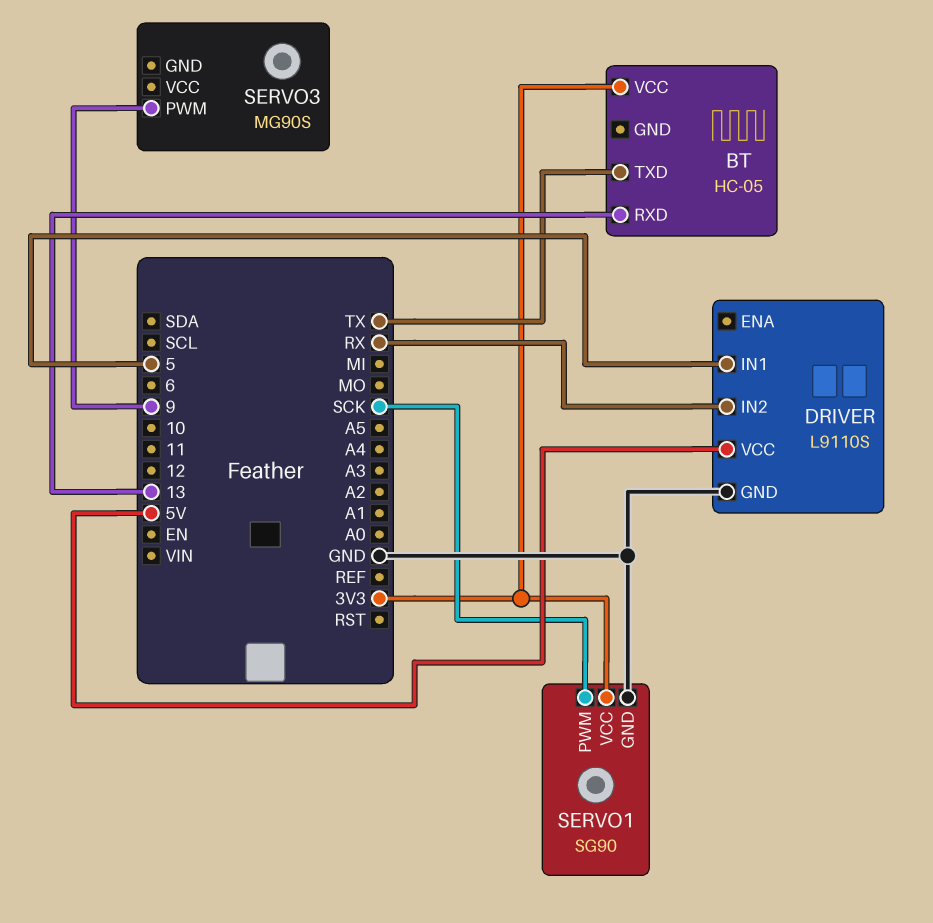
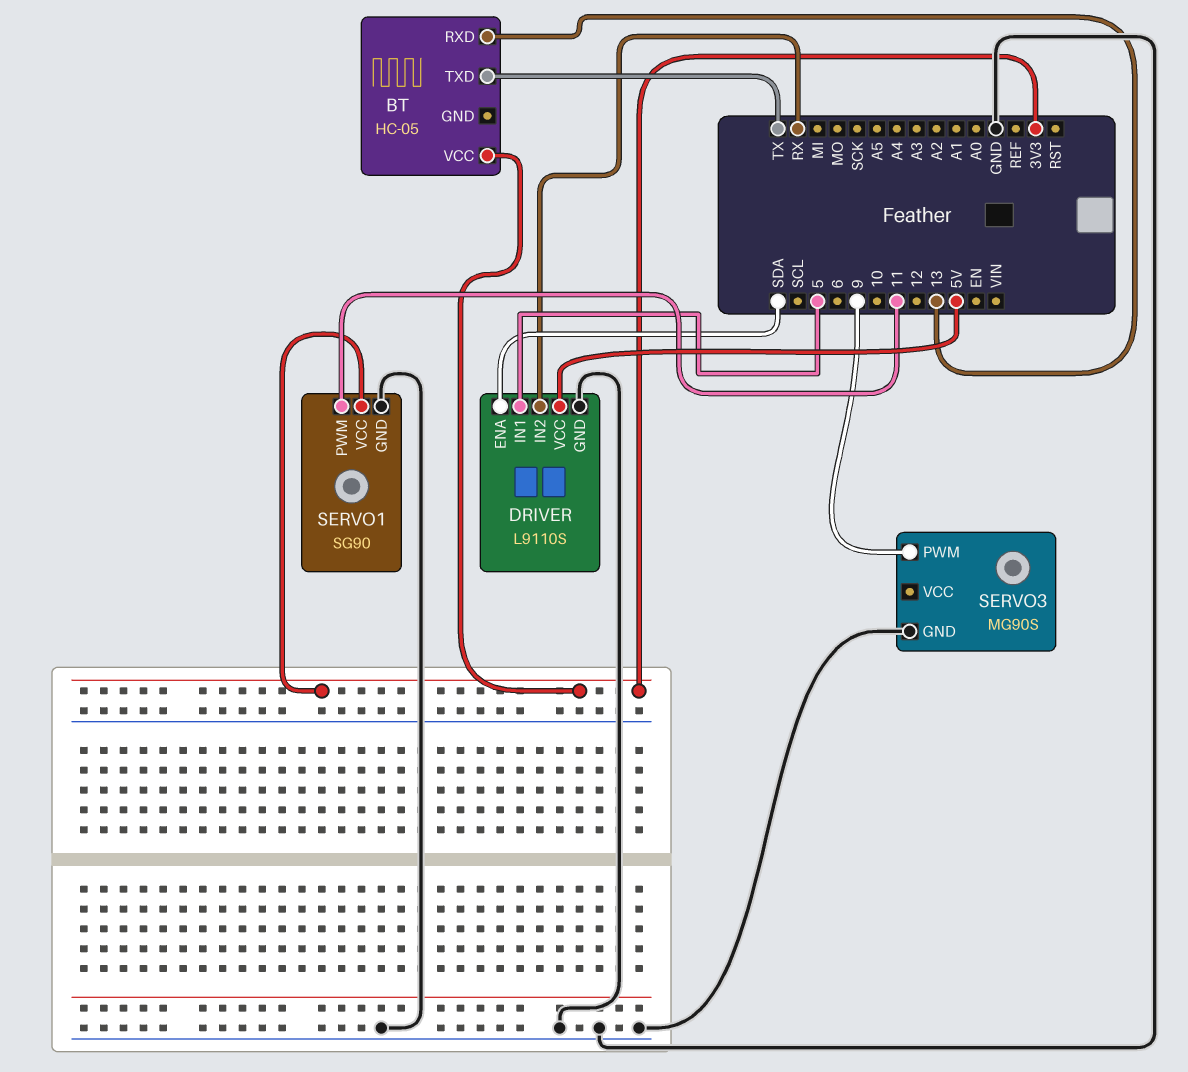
DRIVER pin ENA: none -> SDA
SERVO1 pin PWM: SCK -> 11
SERVO3 pin GND: none -> GND

